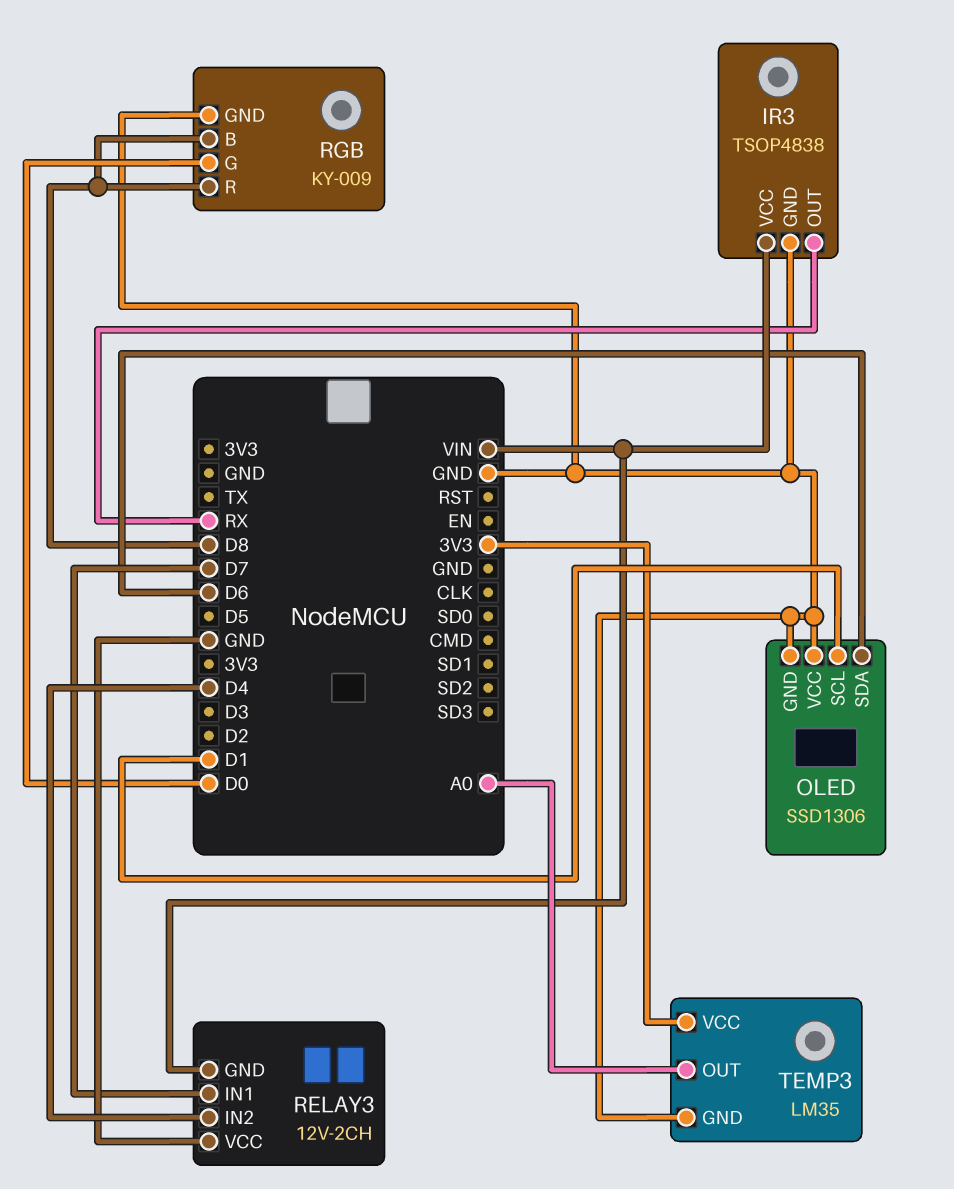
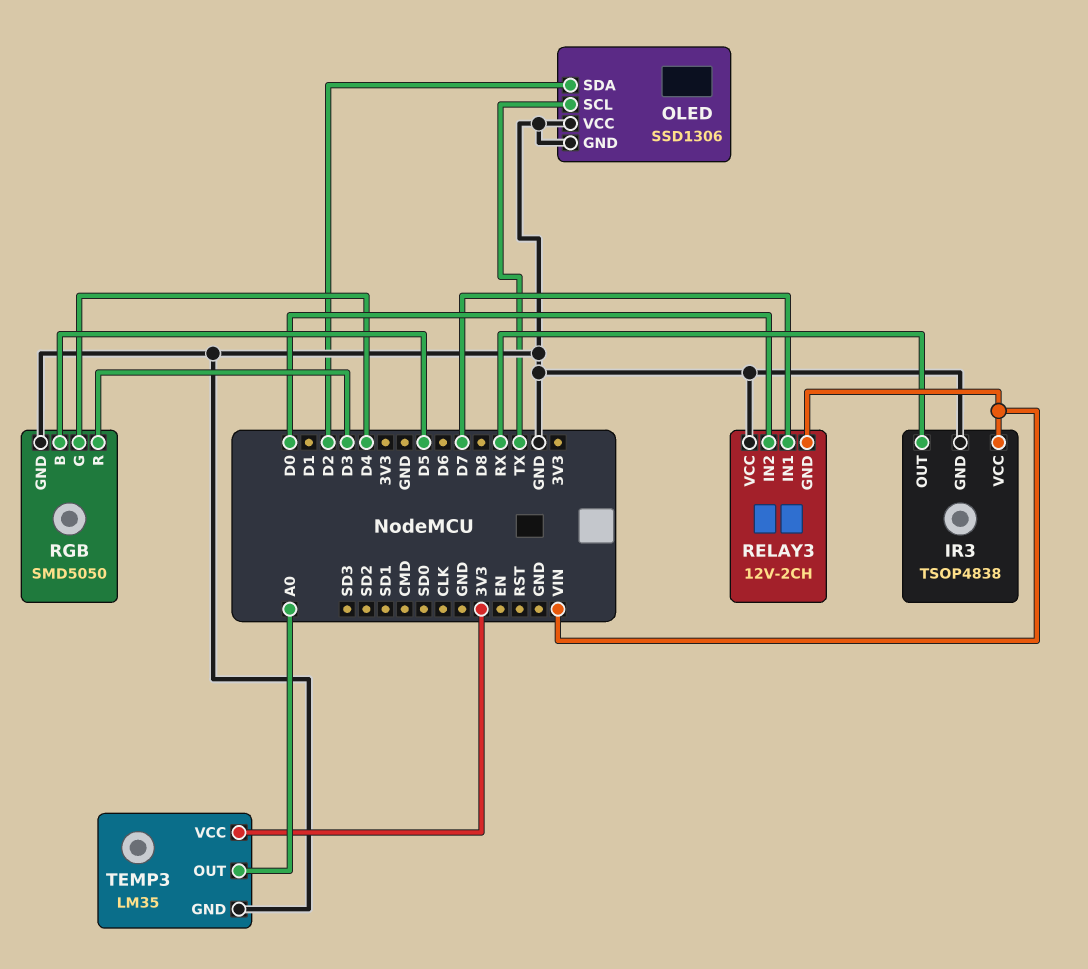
OLED pin SCL: D1 -> TX
OLED pin SDA: D6 -> D2
RELAY3 pin IN2: D4 -> D0
RGB: KY-009 -> SMD5050
RGB pin B: D8 -> D5
RGB pin G: D0 -> D4
RGB pin R: D8 -> D3

